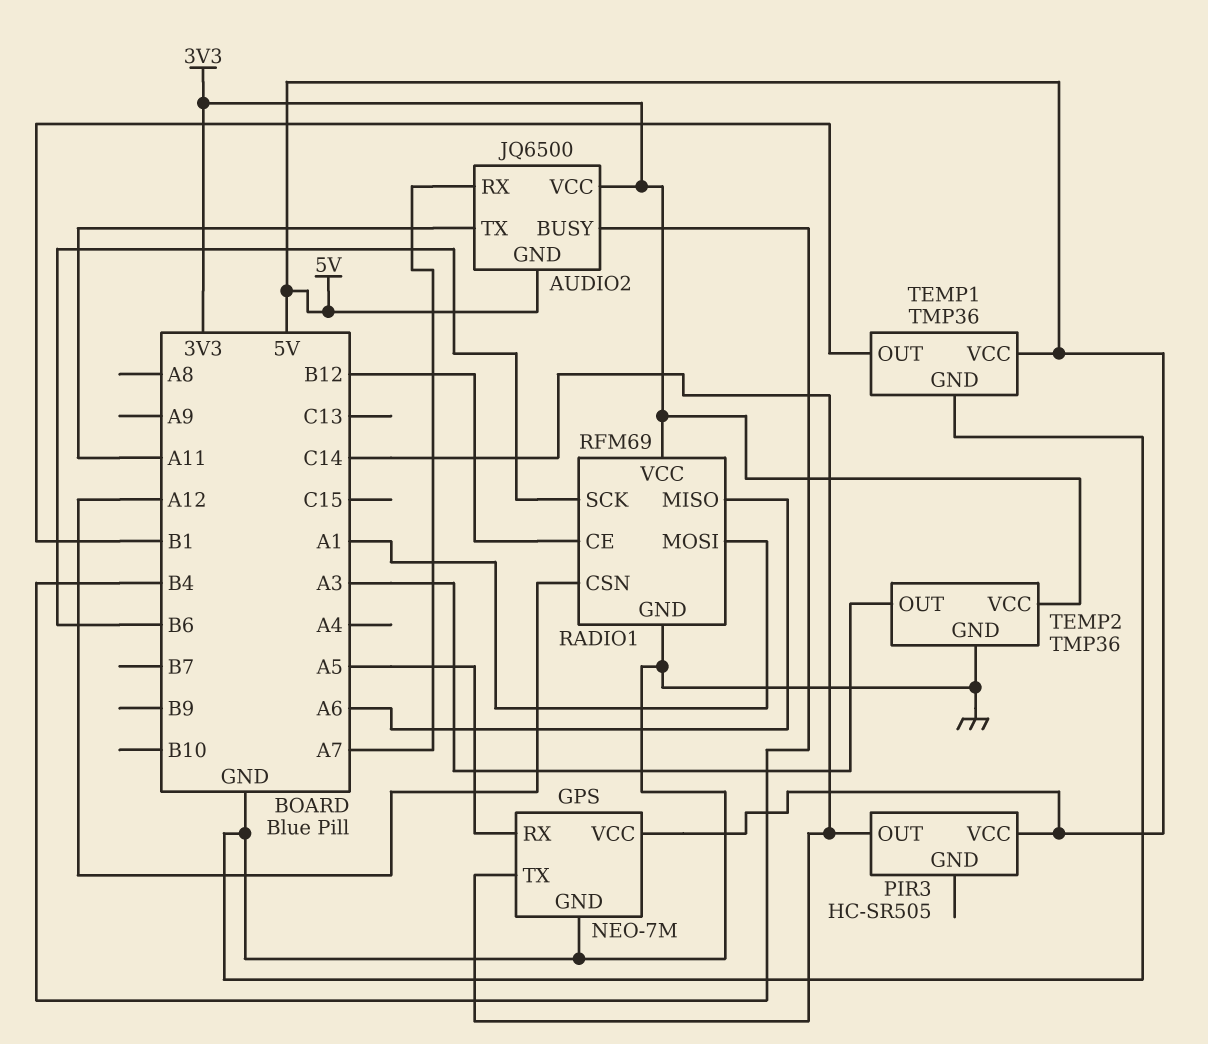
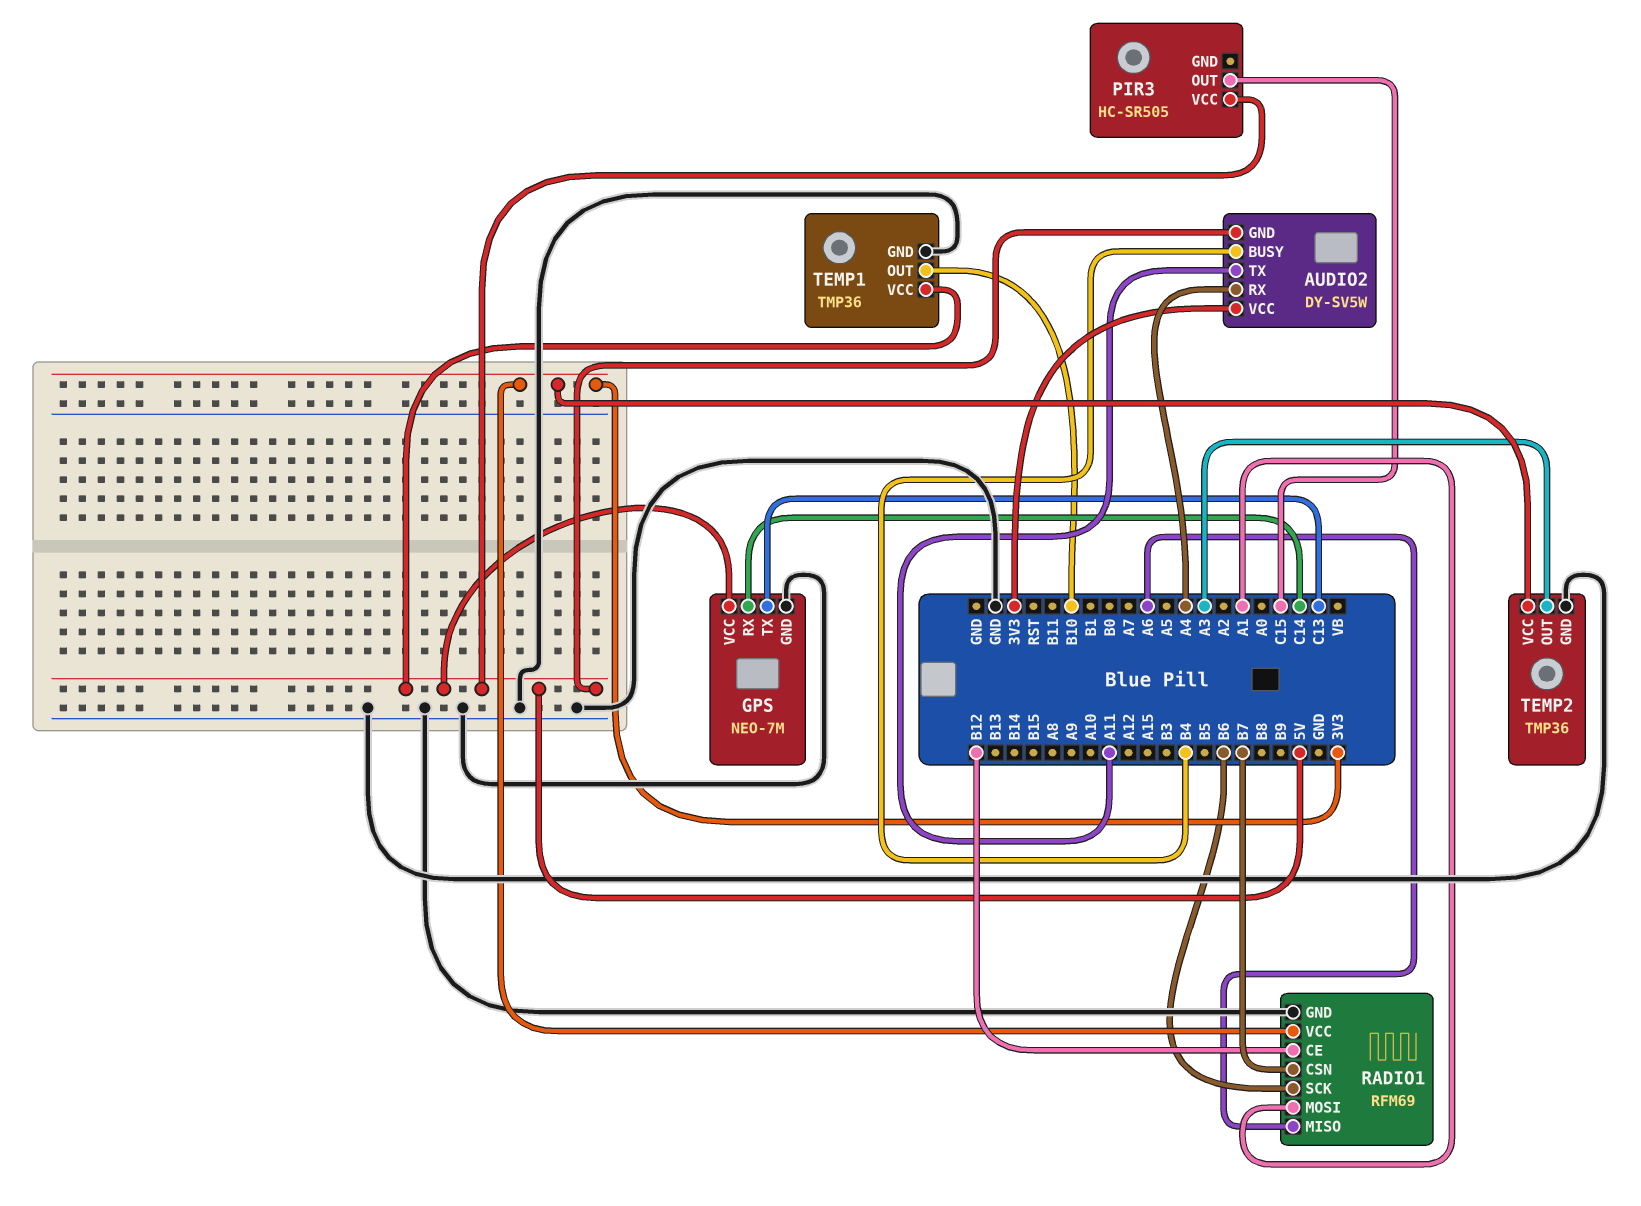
AUDIO2: JQ6500 -> DY-SV5W
AUDIO2 pin RX: A7 -> A4
GPS pin RX: A5 -> C14
GPS pin TX: C14 -> C13
PIR3 pin OUT: C14 -> C15
RADIO1 pin CSN: A12 -> B7
TEMP1 pin OUT: B1 -> B10

